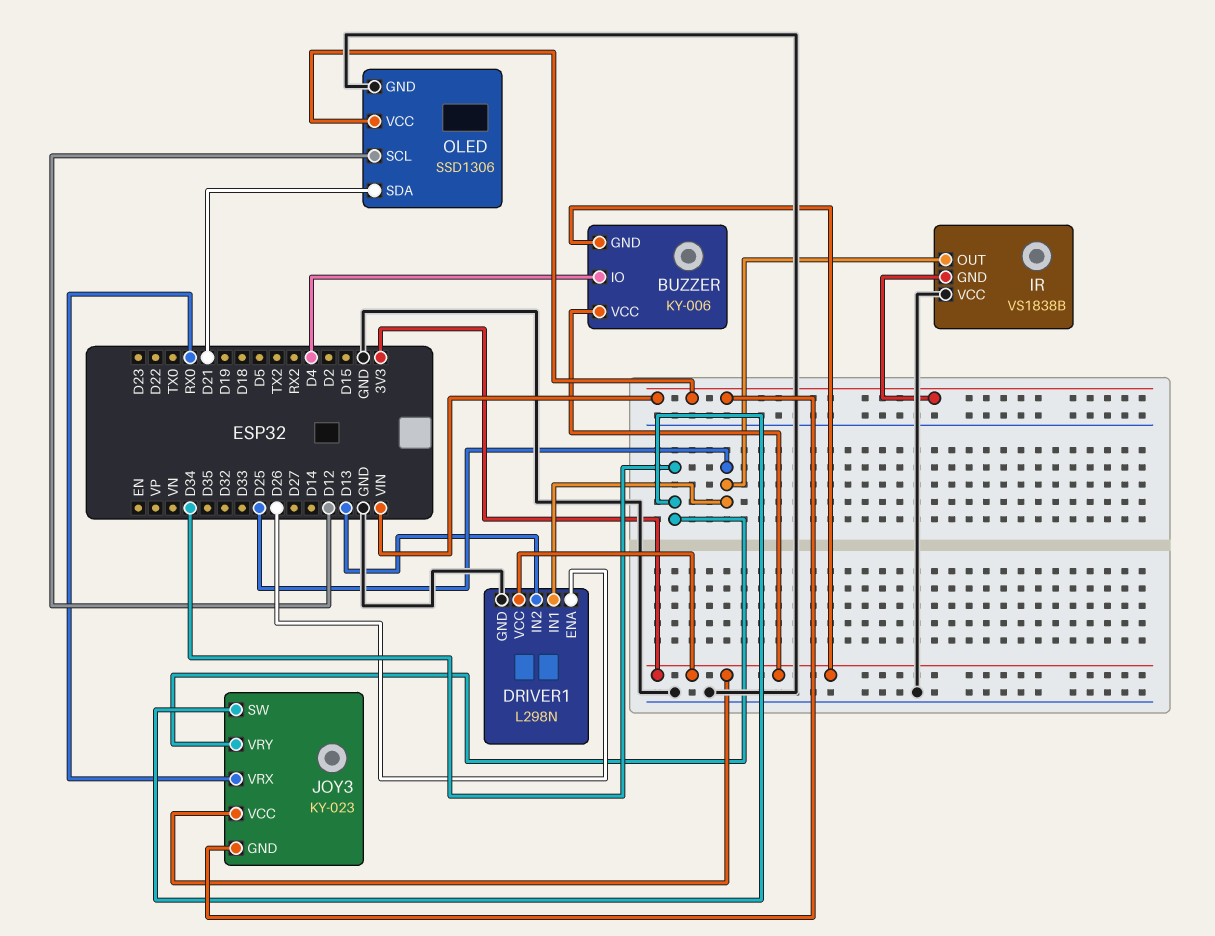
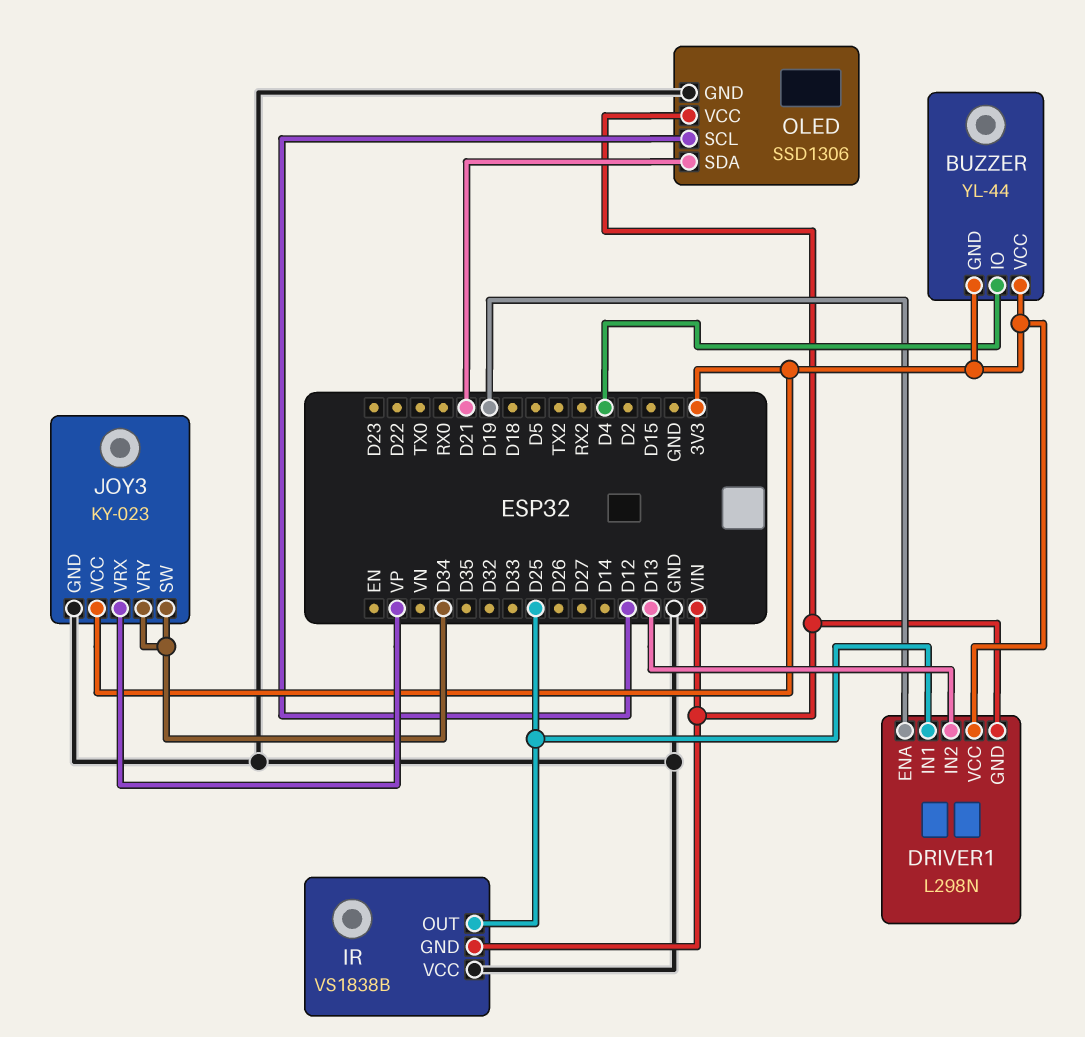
BUZZER: KY-006 -> YL-44
DRIVER1 pin ENA: D26 -> D19
DRIVER1 pin GND: GND -> VIN
JOY3 pin GND: VIN -> GND
JOY3 pin VRX: RX0 -> VP

